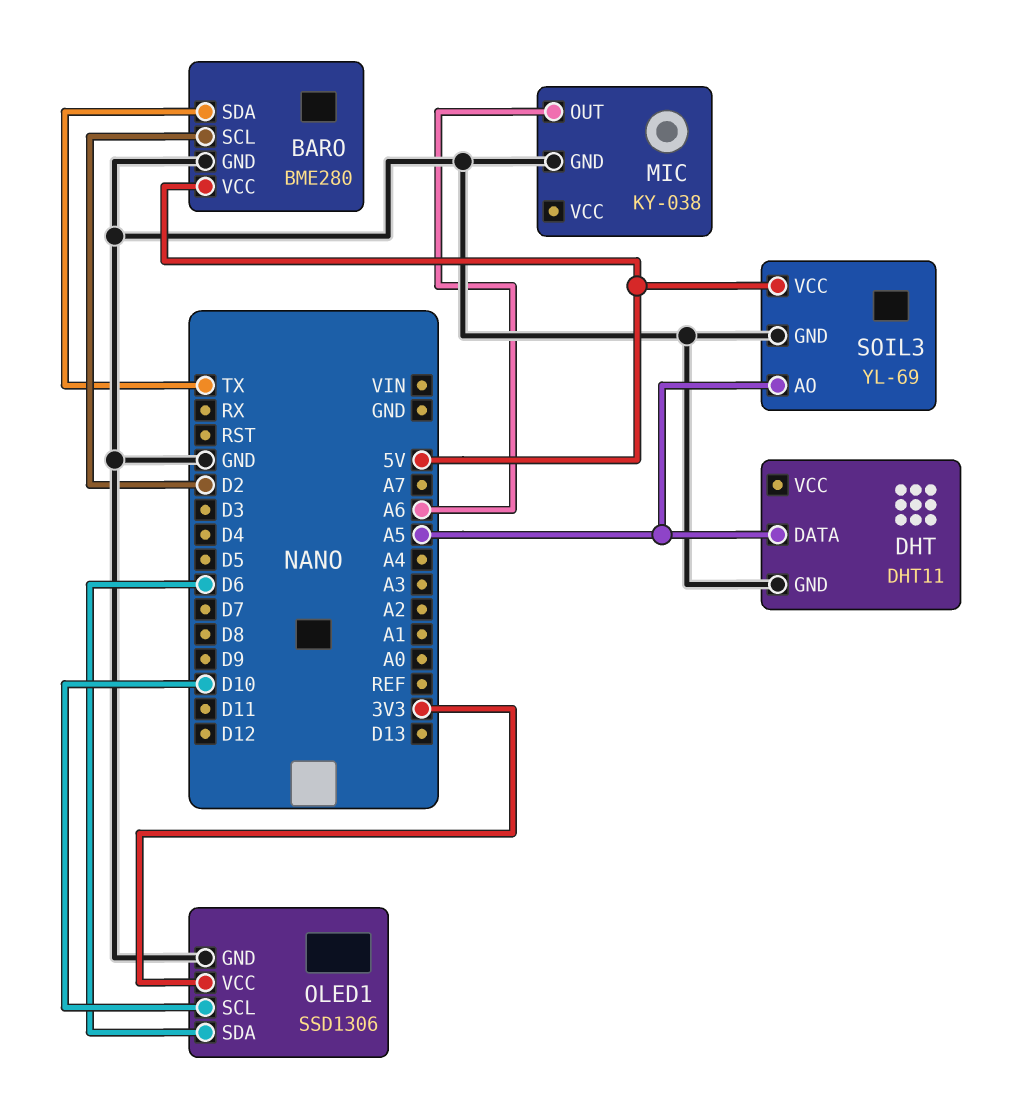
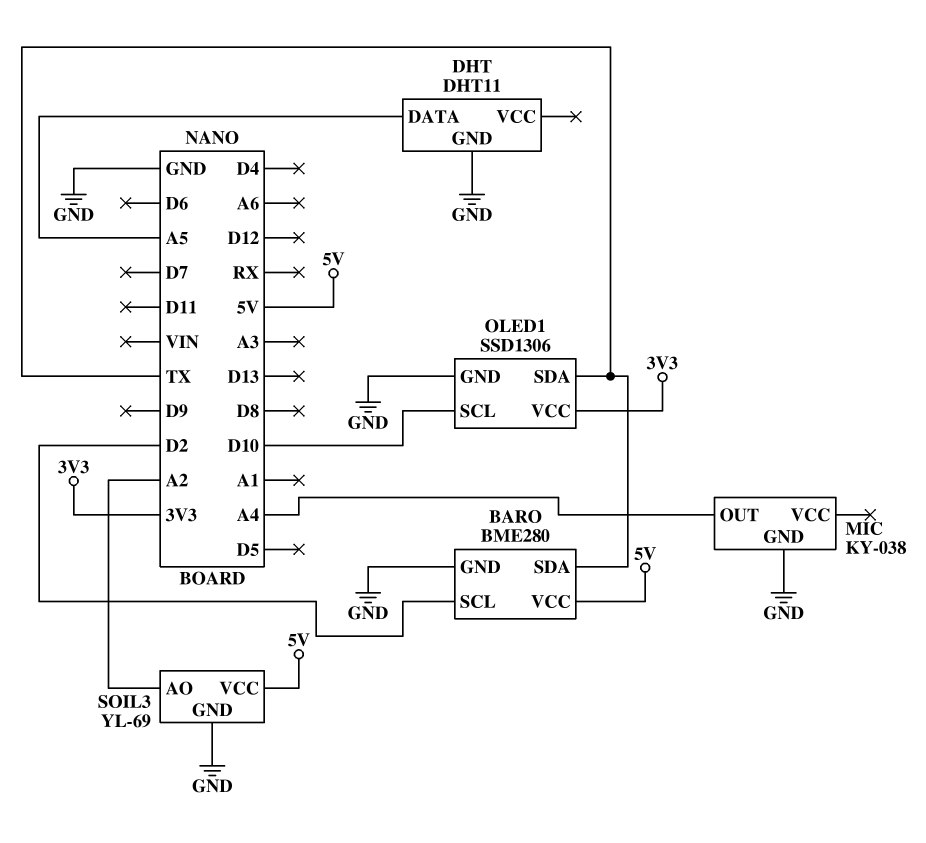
MIC pin OUT: A6 -> A4
OLED1 pin SDA: D6 -> TX
SOIL3 pin AO: A5 -> A2

